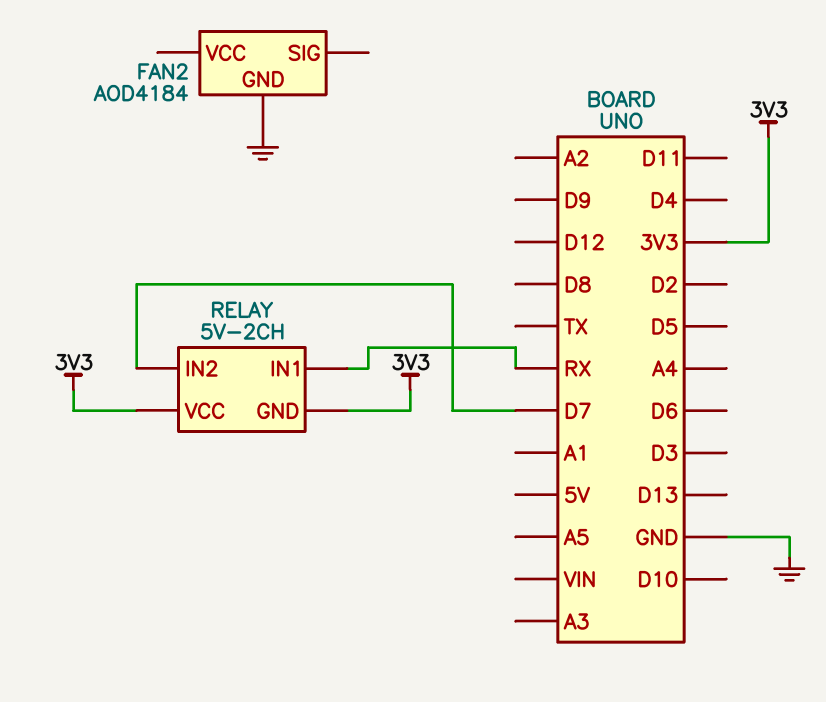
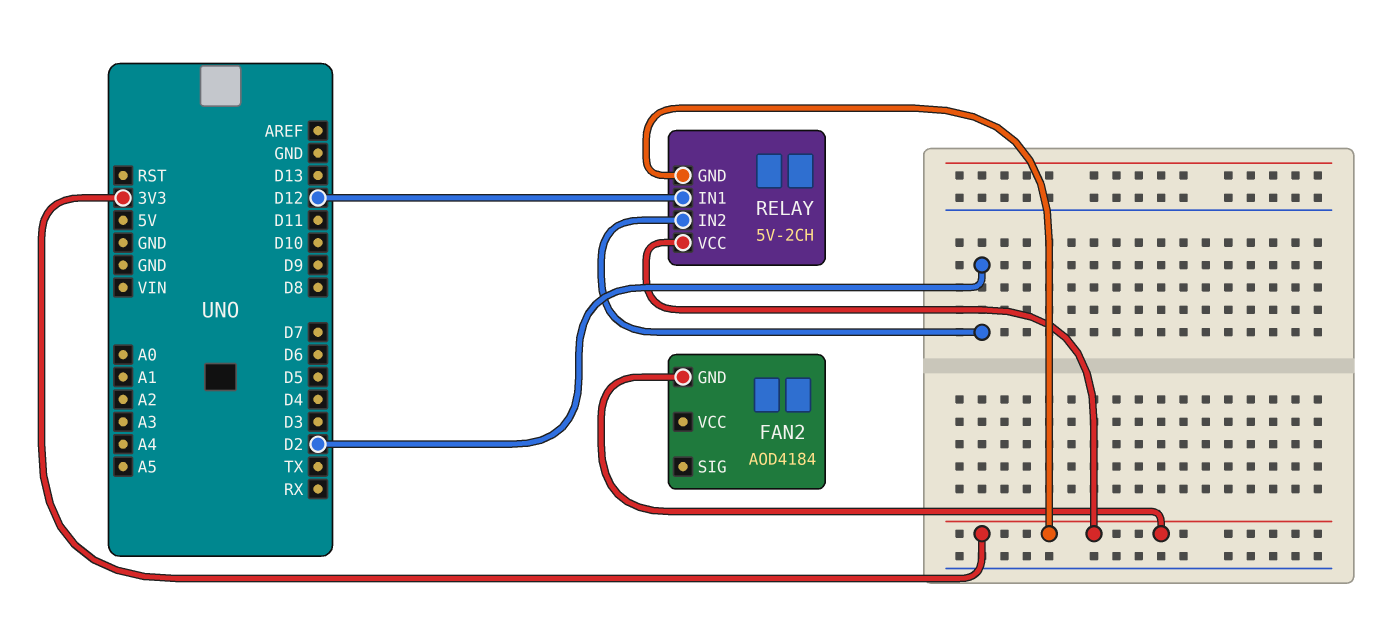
FAN2 pin GND: GND -> 3V3
RELAY pin IN1: RX -> D12
RELAY pin IN2: D7 -> D2

